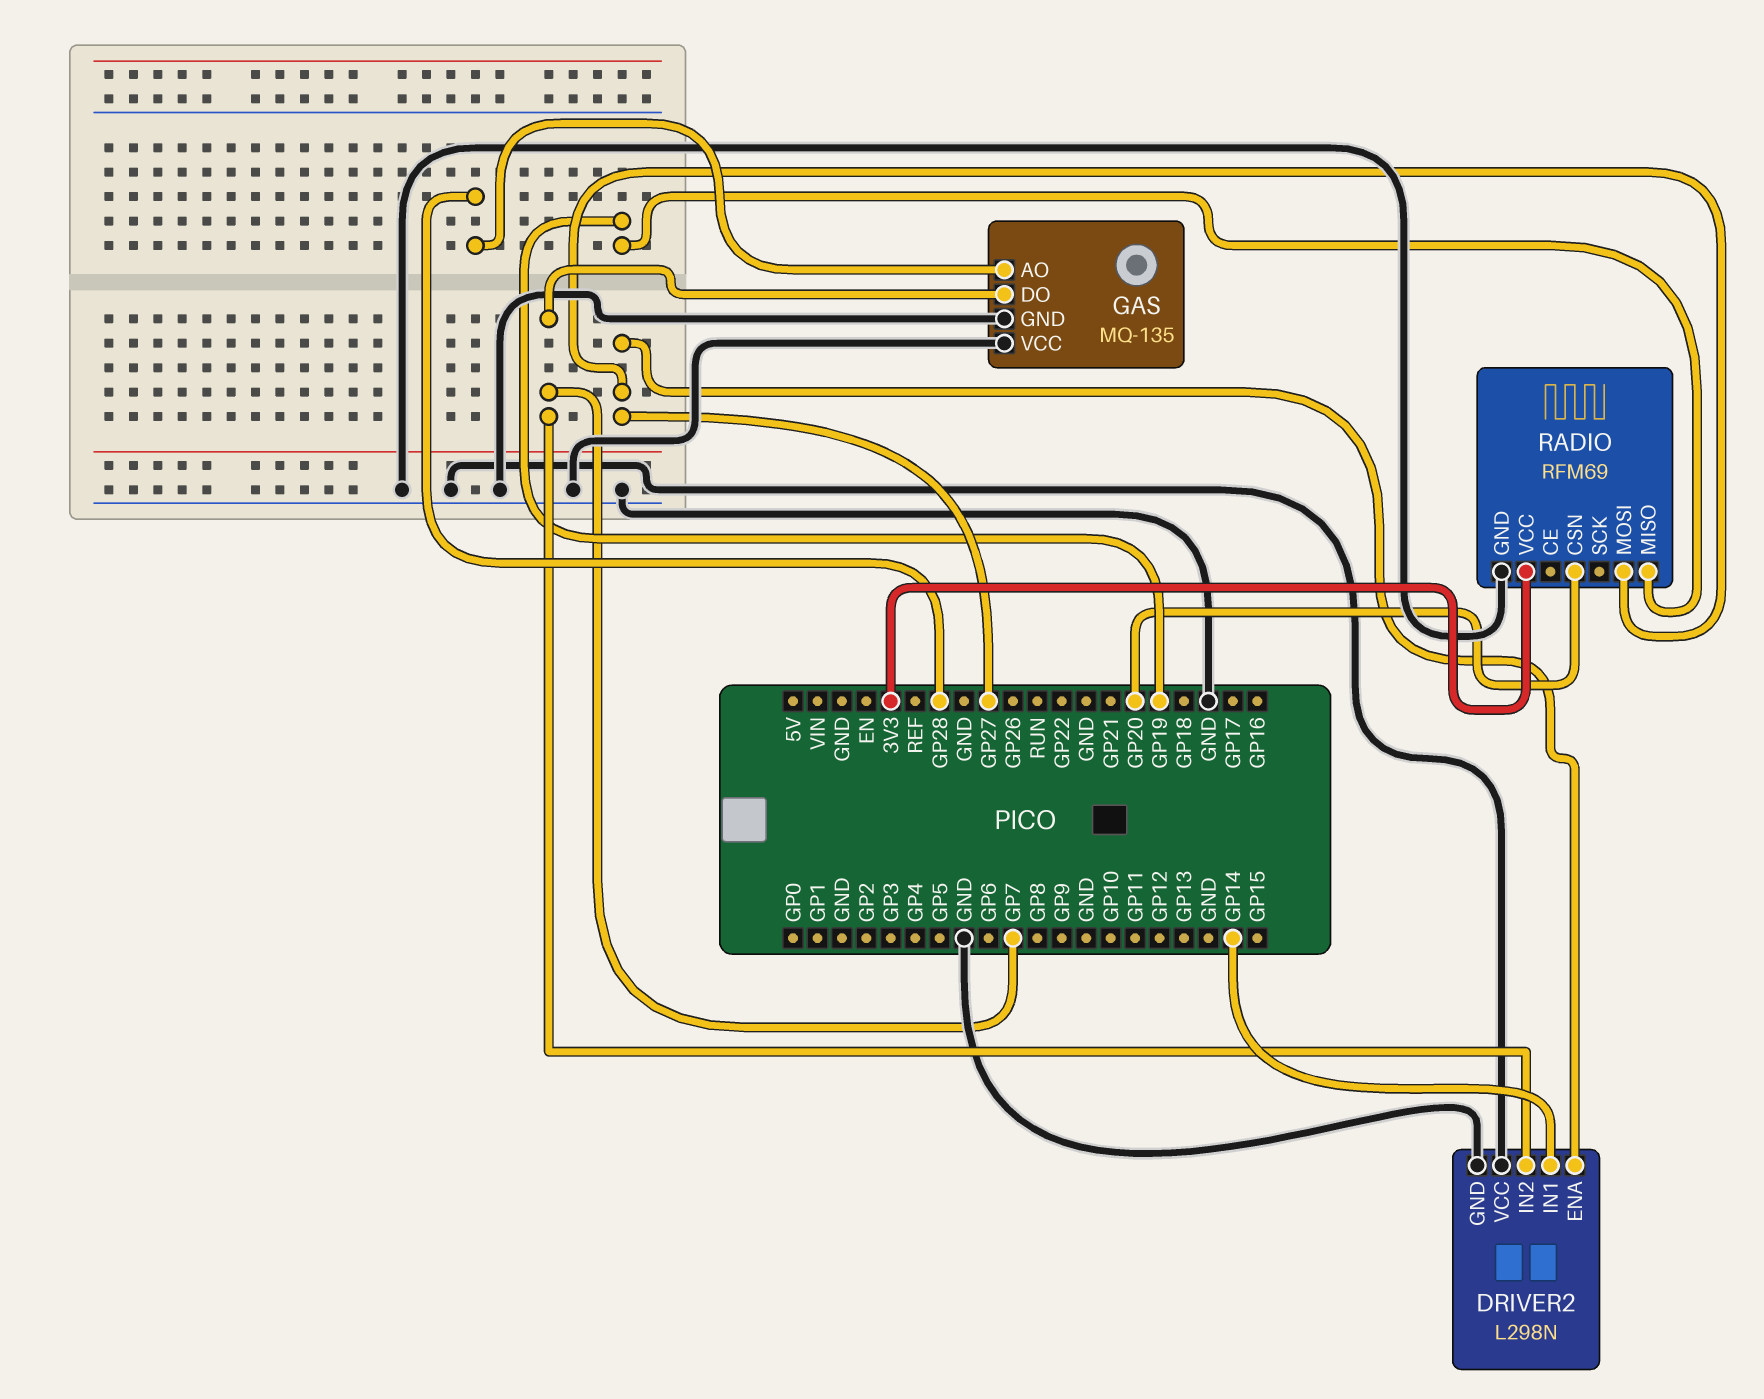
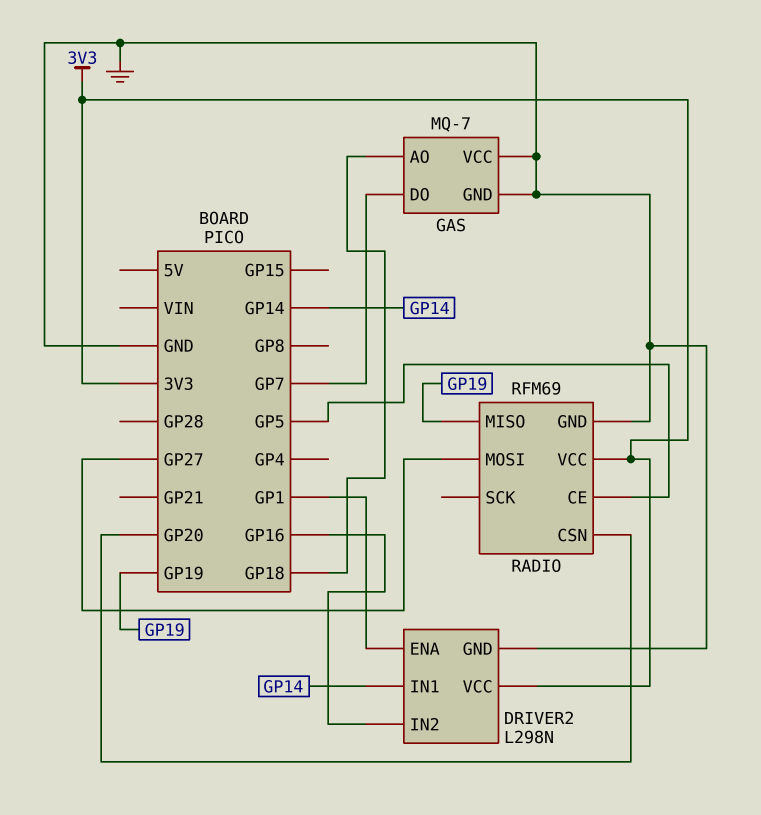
DRIVER2 pin ENA: GP27 -> GP1
DRIVER2 pin IN2: GP7 -> GP16
DRIVER2 pin VCC: GND -> 3V3
GAS: MQ-135 -> MQ-7
GAS pin AO: GP28 -> GP18
RADIO pin CE: none -> GP5

